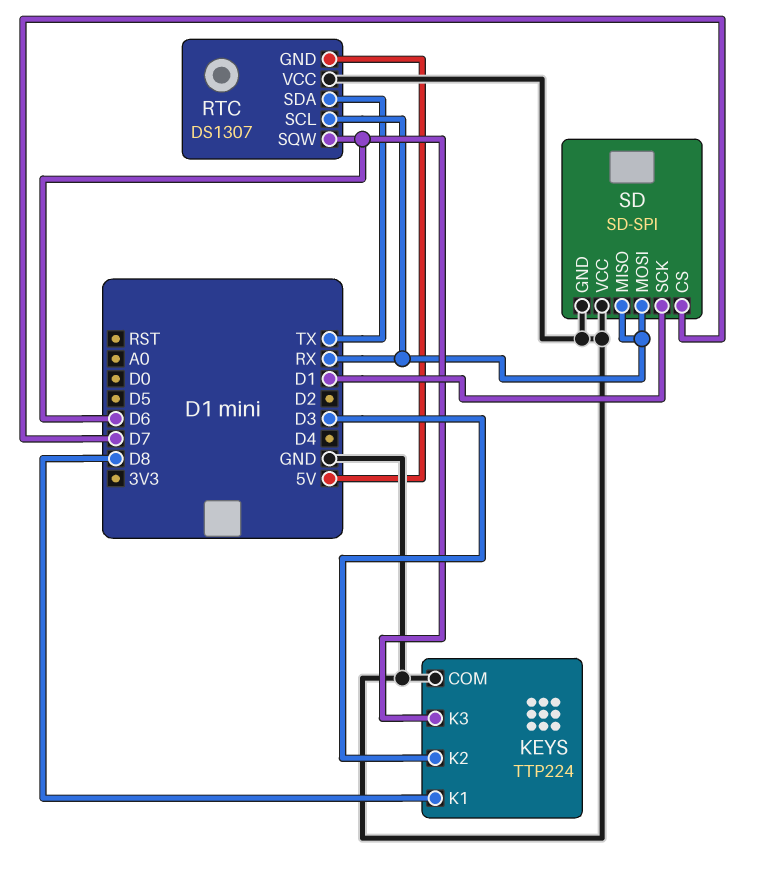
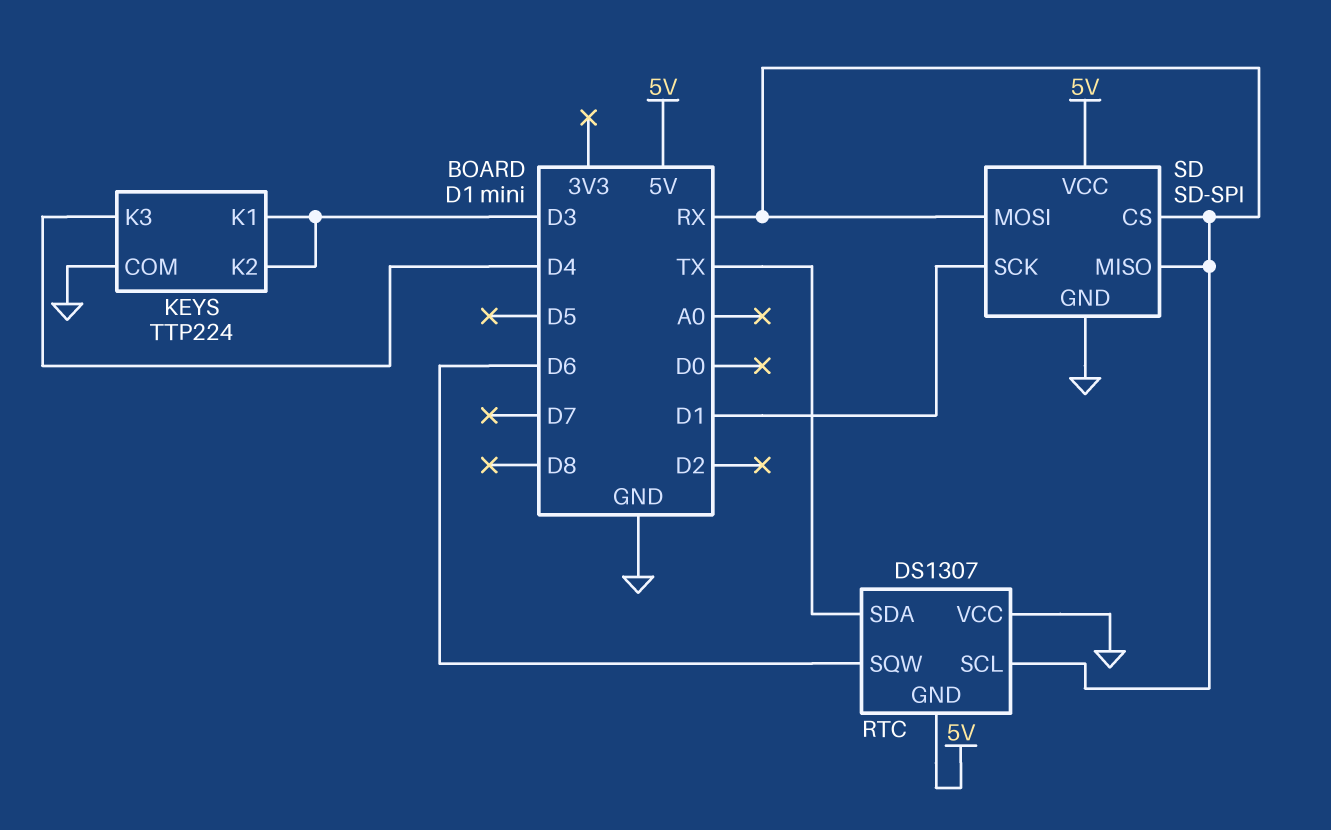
KEYS pin K1: D8 -> D3
KEYS pin K3: D6 -> D4
SD pin CS: D7 -> RX
SD pin VCC: GND -> 5V

